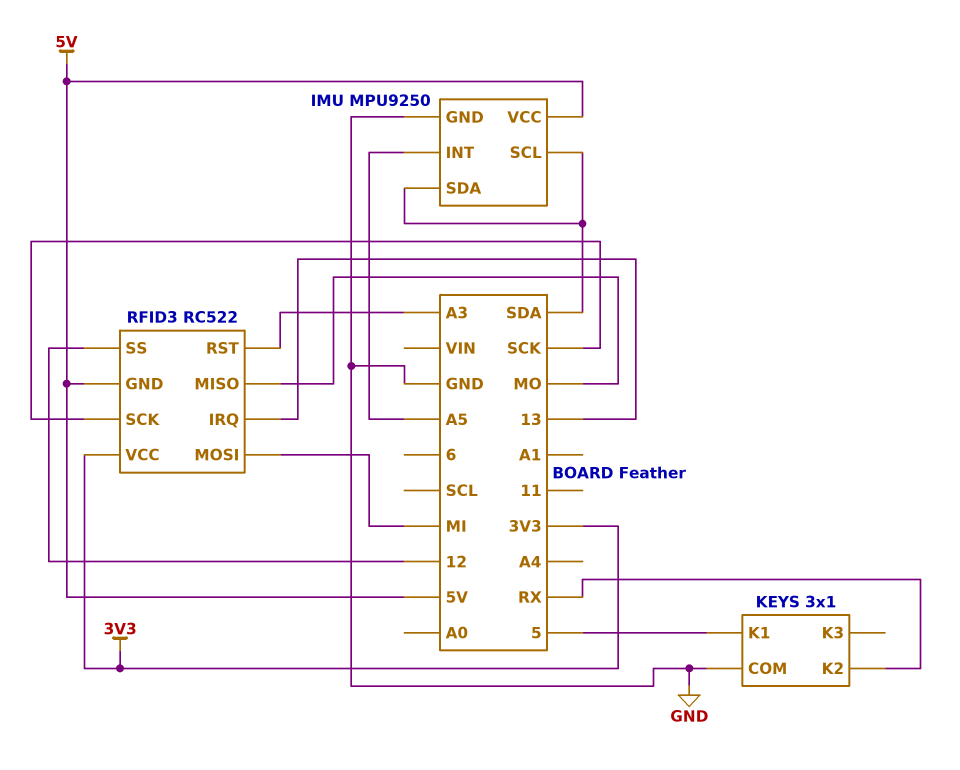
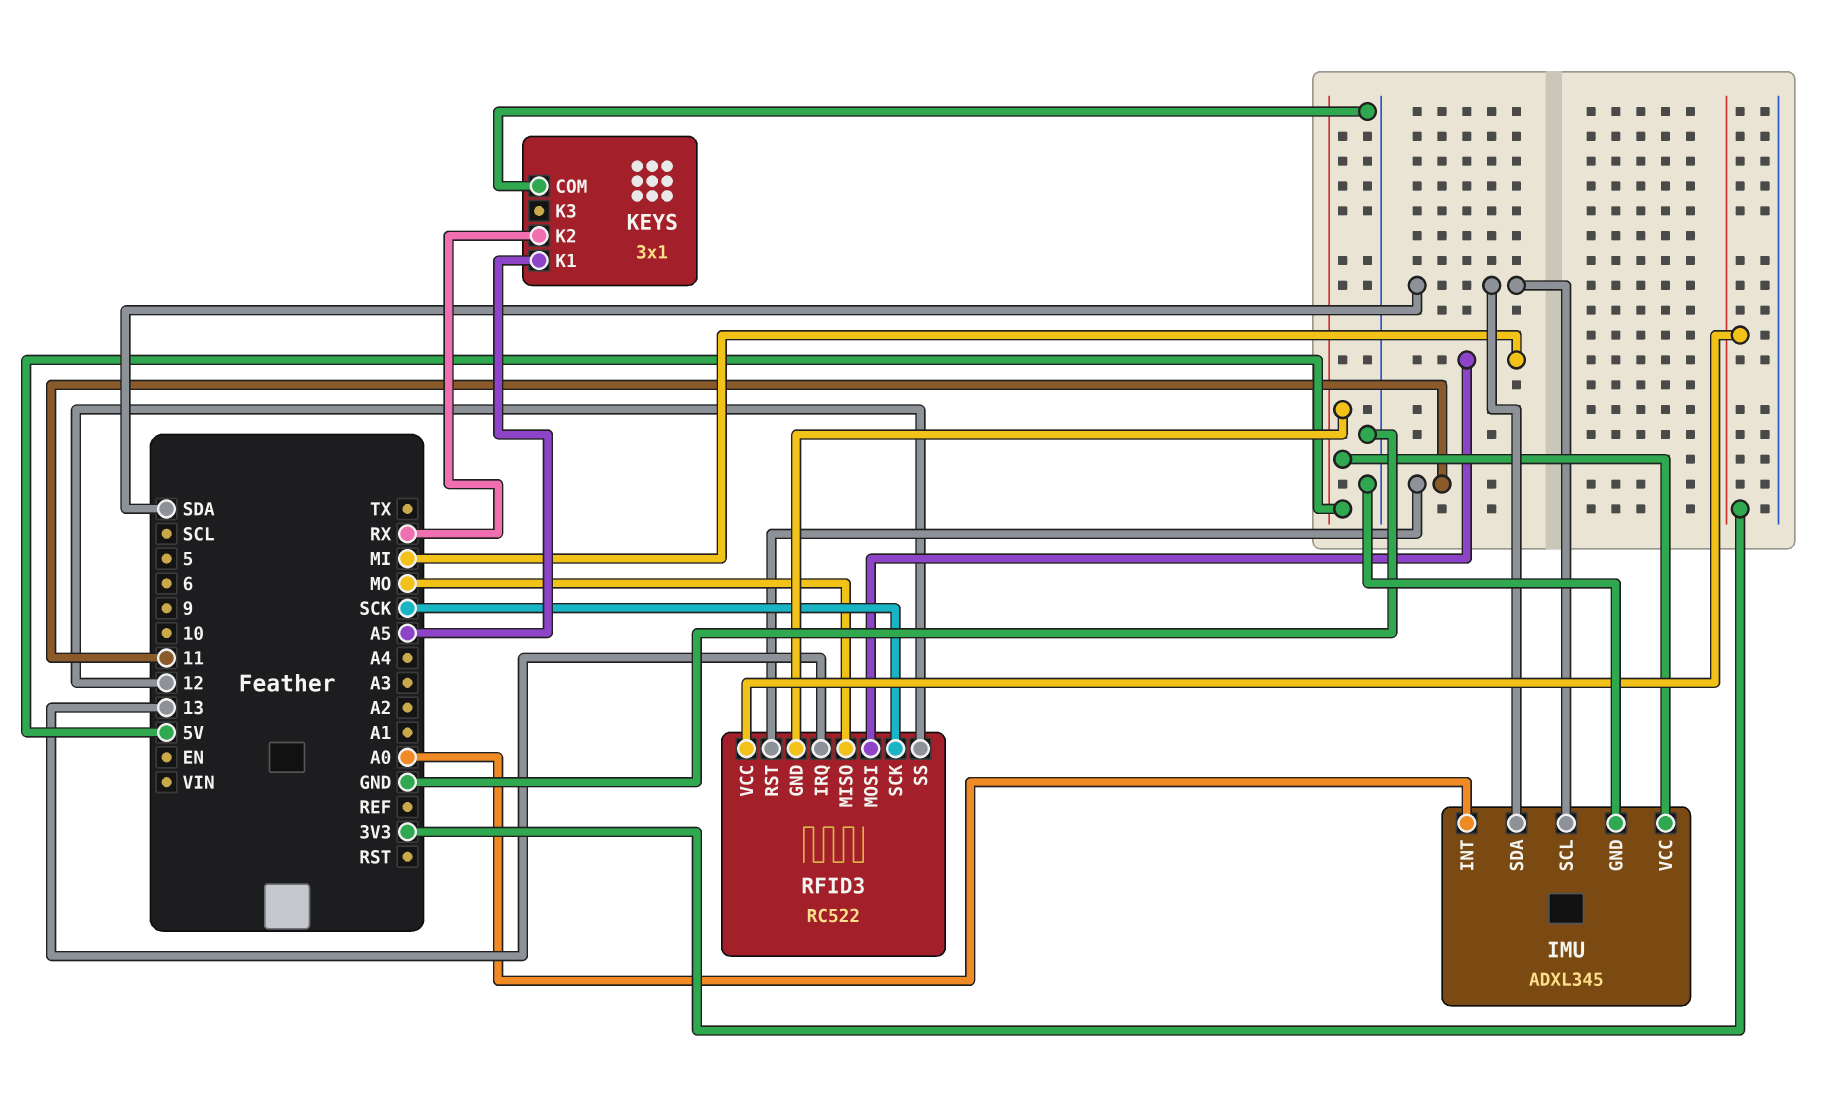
IMU: MPU9250 -> ADXL345
IMU pin INT: A5 -> A0
KEYS pin K1: 5 -> A5
RFID3 pin RST: A3 -> 11

